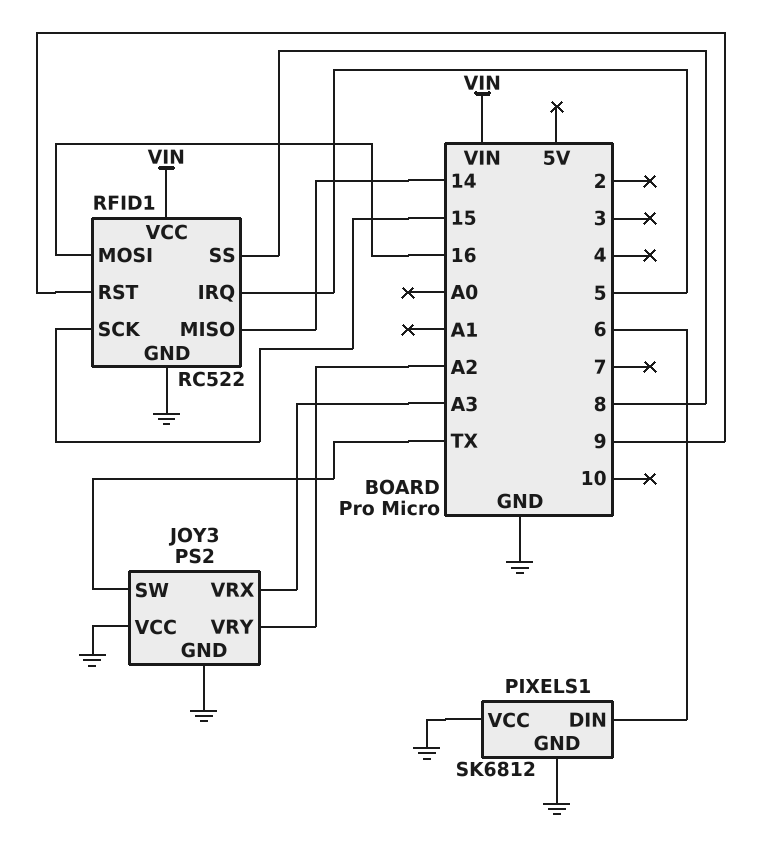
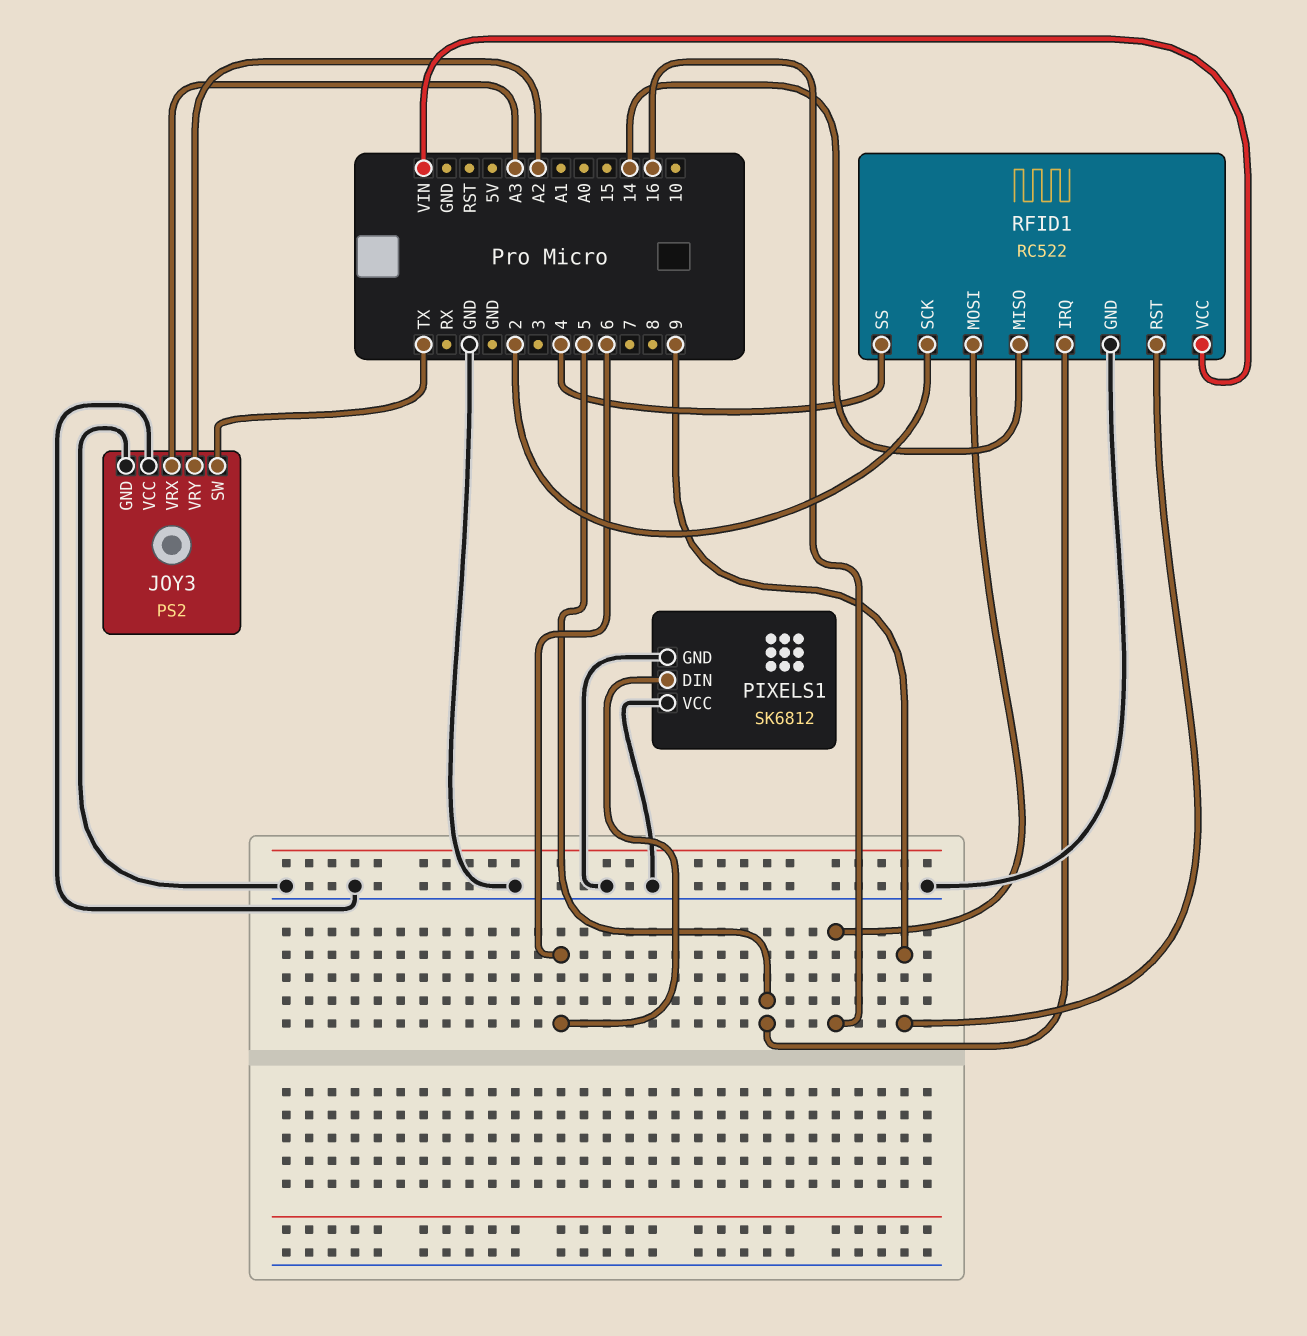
RFID1 pin SCK: 15 -> 2
RFID1 pin SS: 8 -> 4

